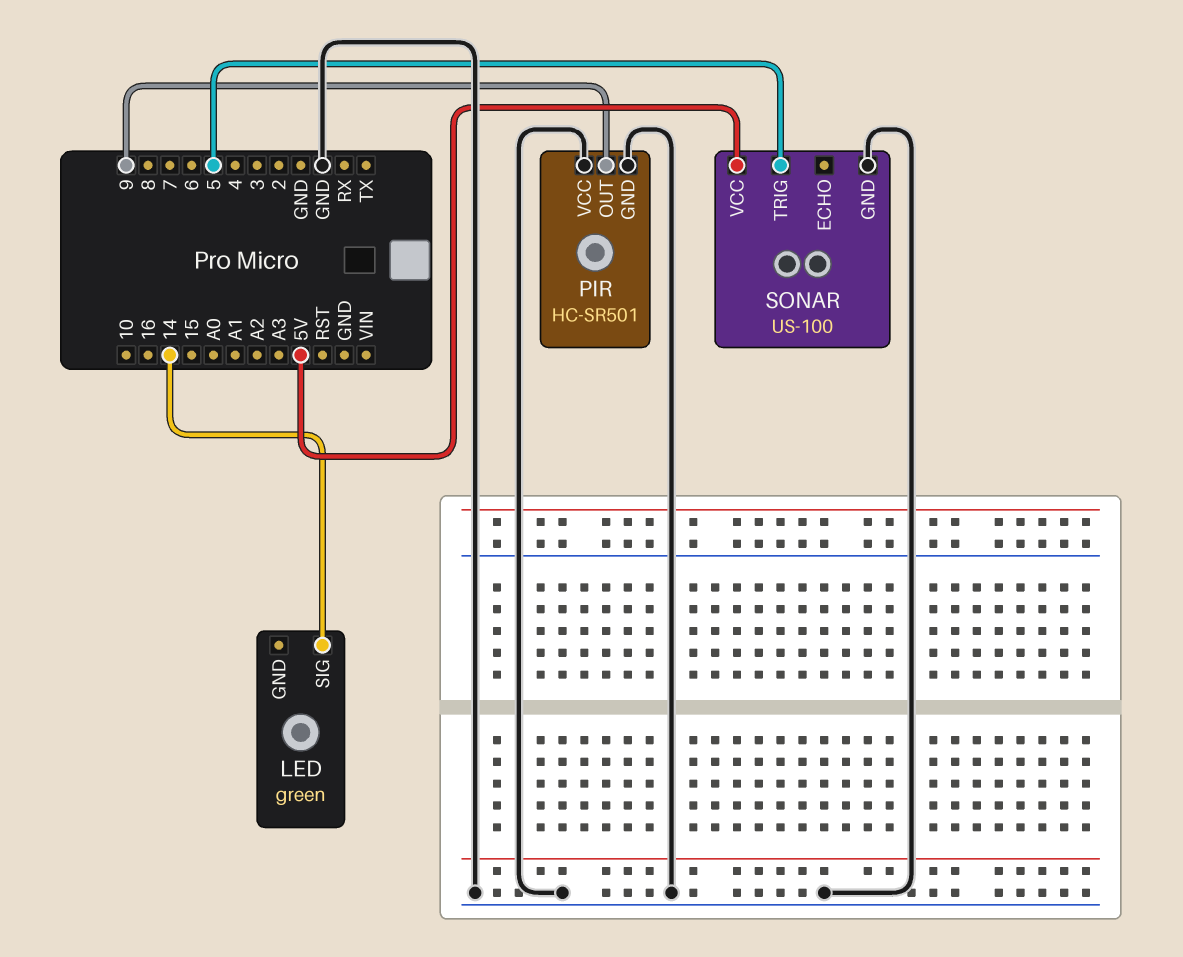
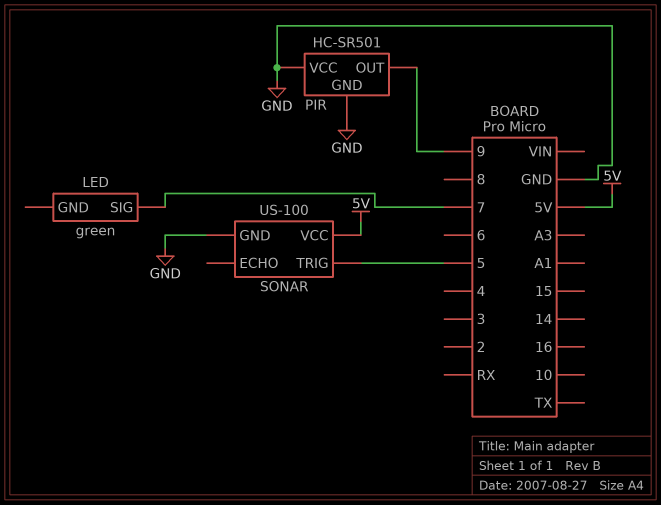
LED pin SIG: 14 -> 7

